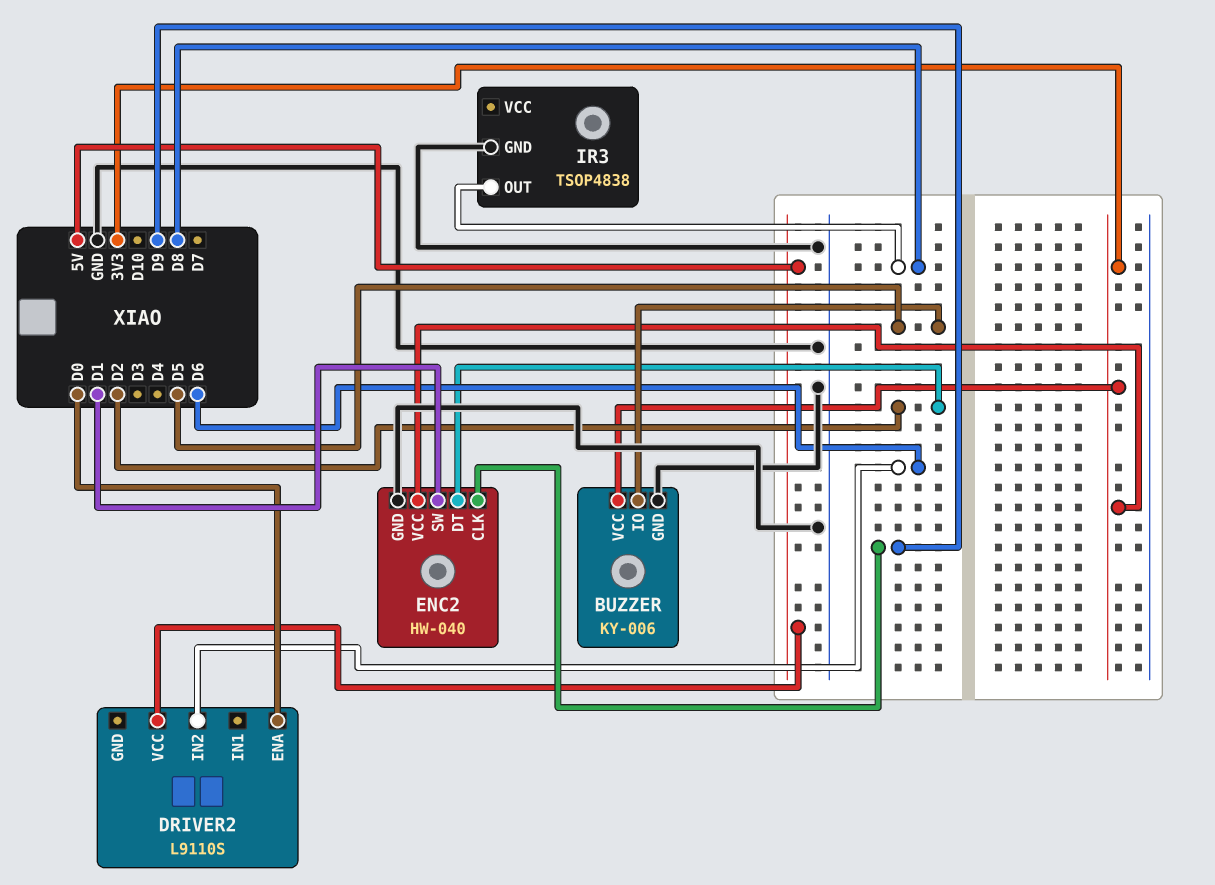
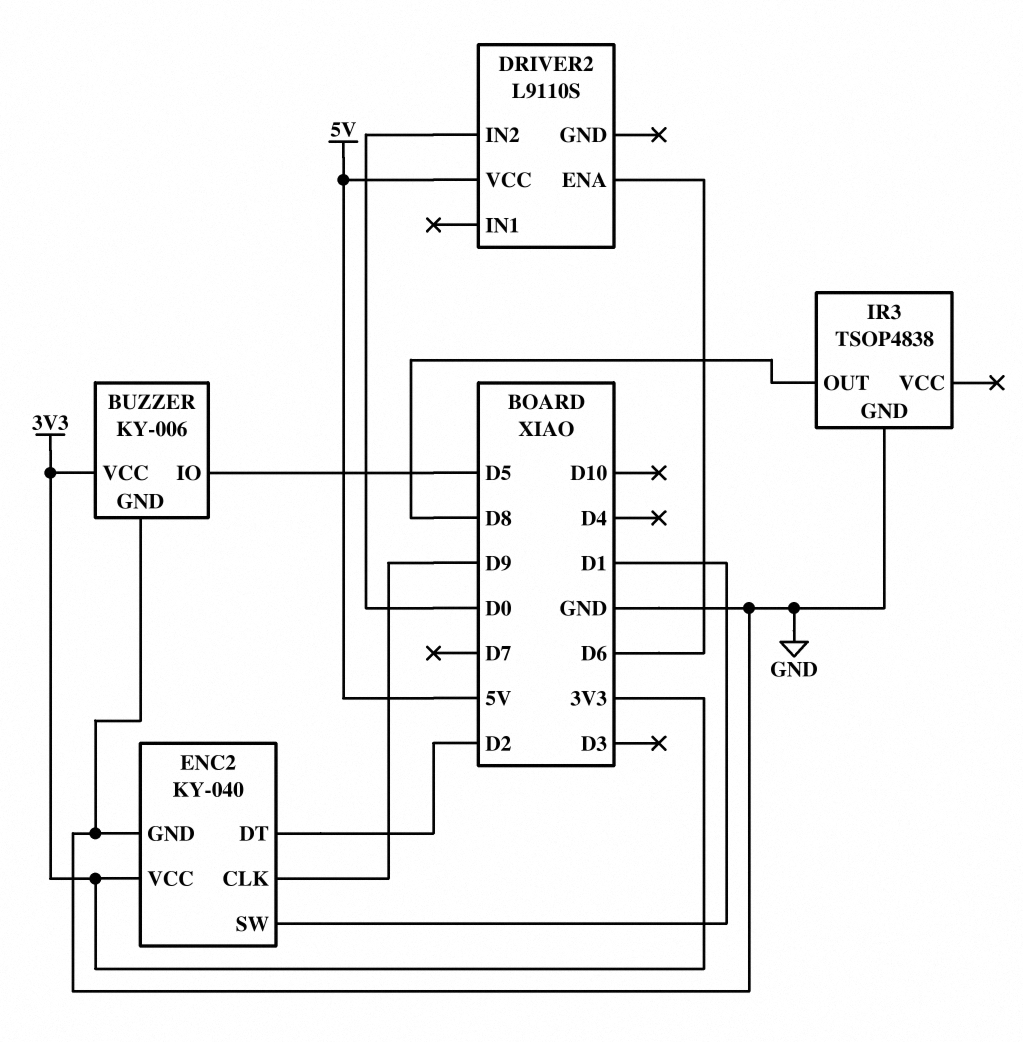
DRIVER2 pin ENA: D0 -> D6
DRIVER2 pin IN2: D6 -> D0
ENC2: HW-040 -> KY-040

